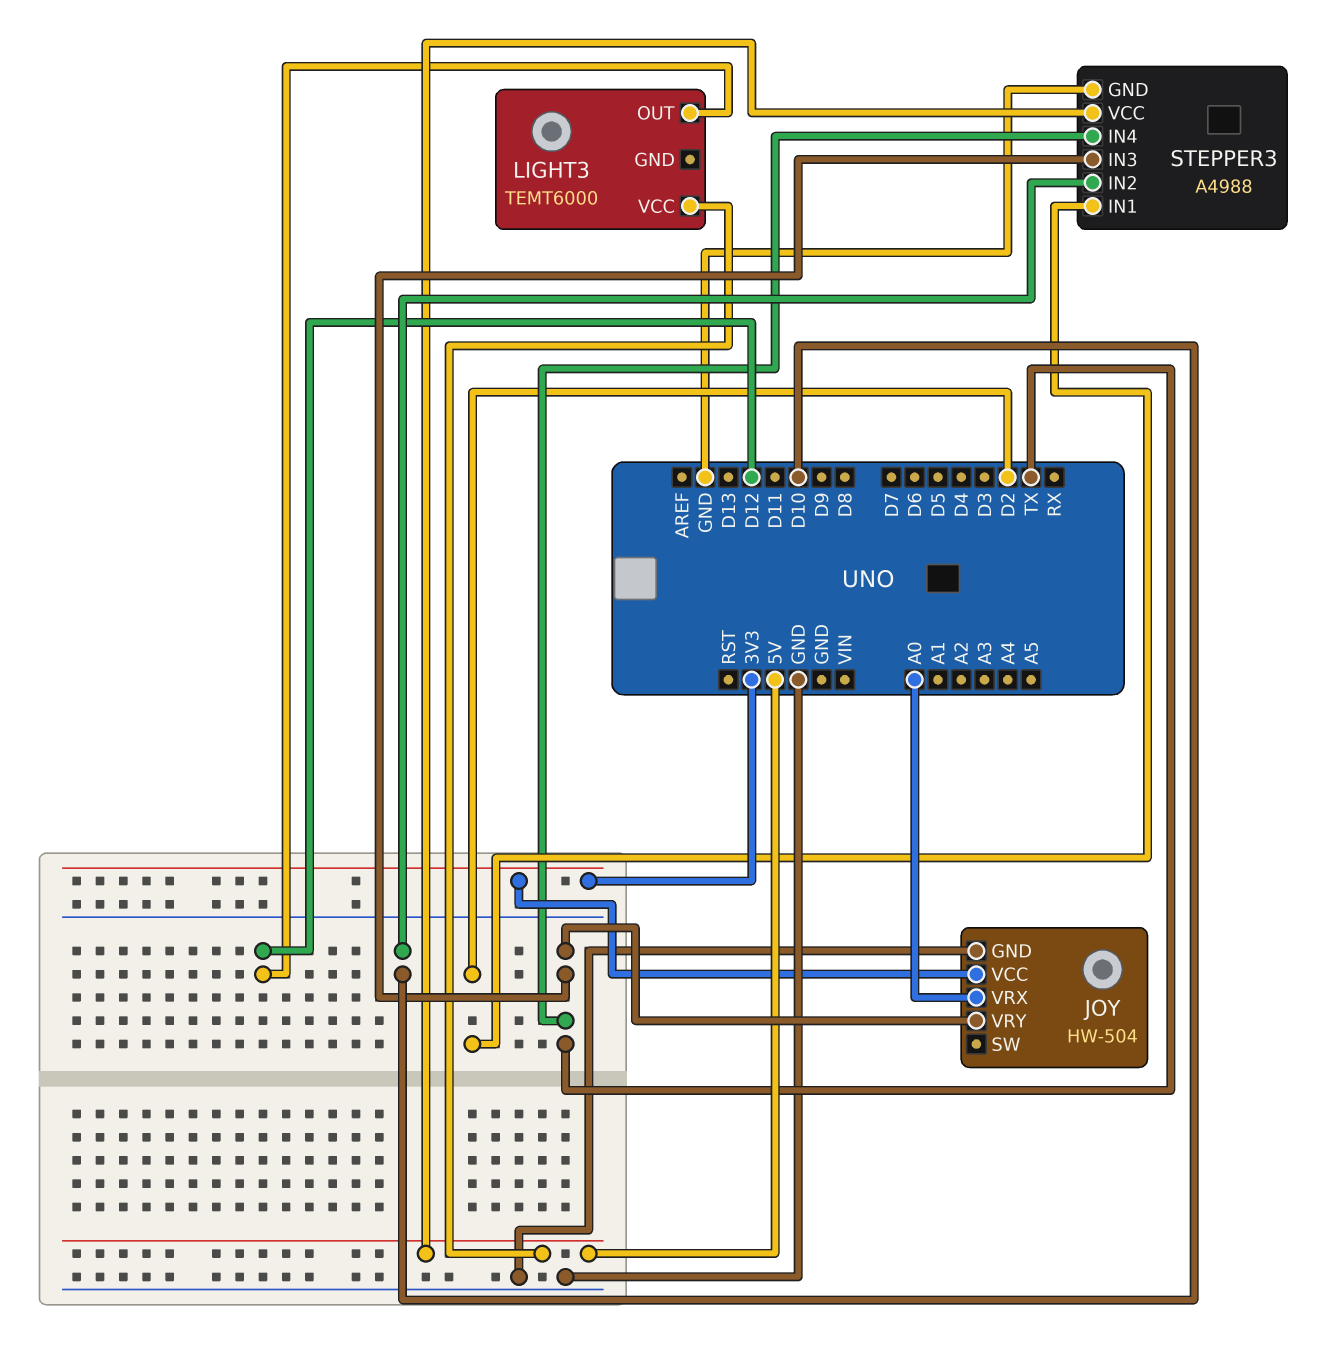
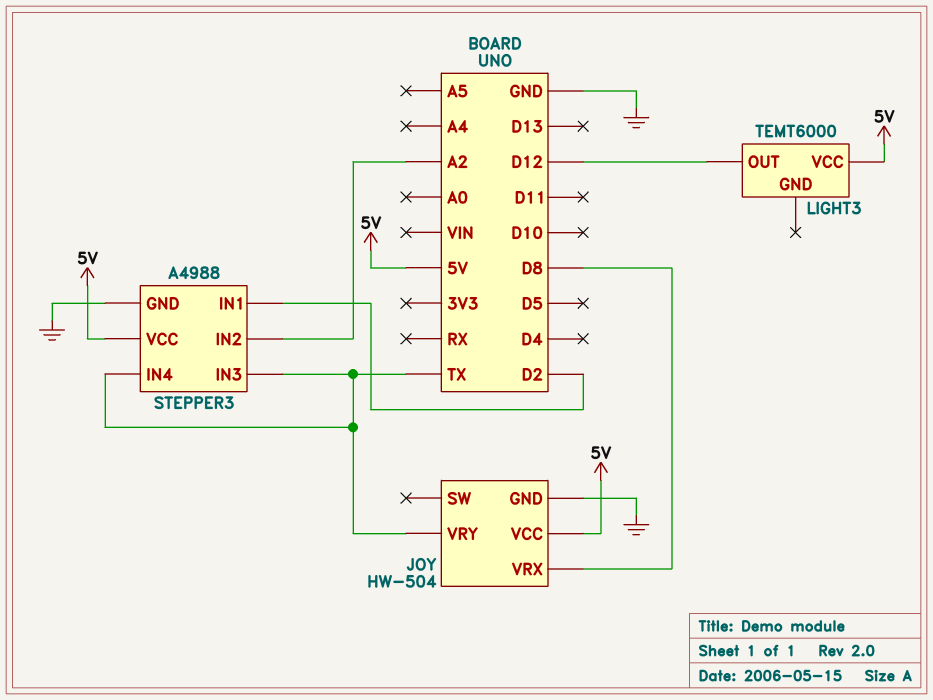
JOY pin VCC: 3V3 -> 5V
JOY pin VRX: A0 -> D8
STEPPER3 pin IN2: D10 -> A2

